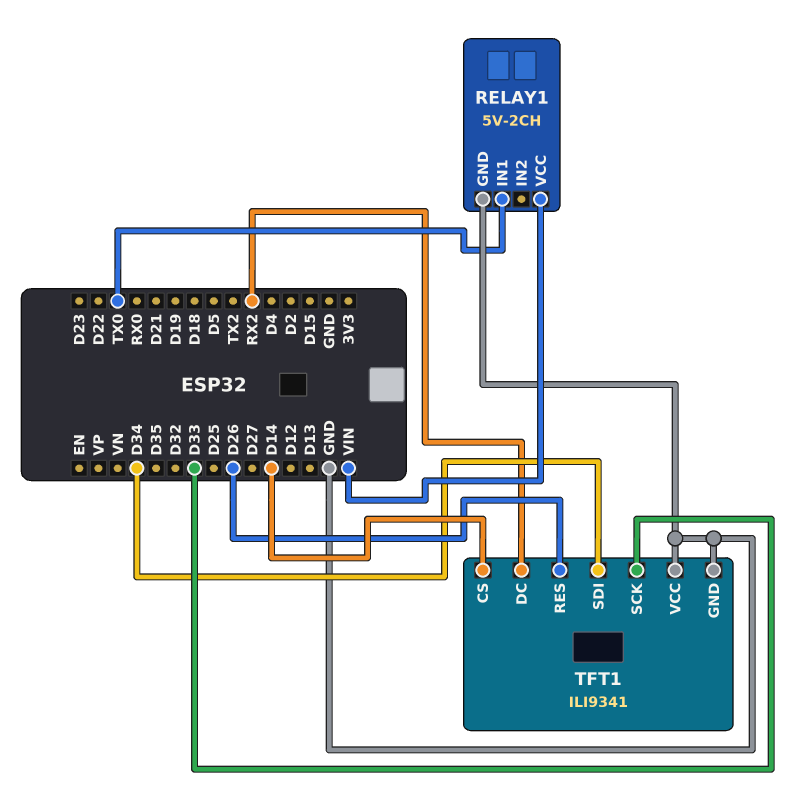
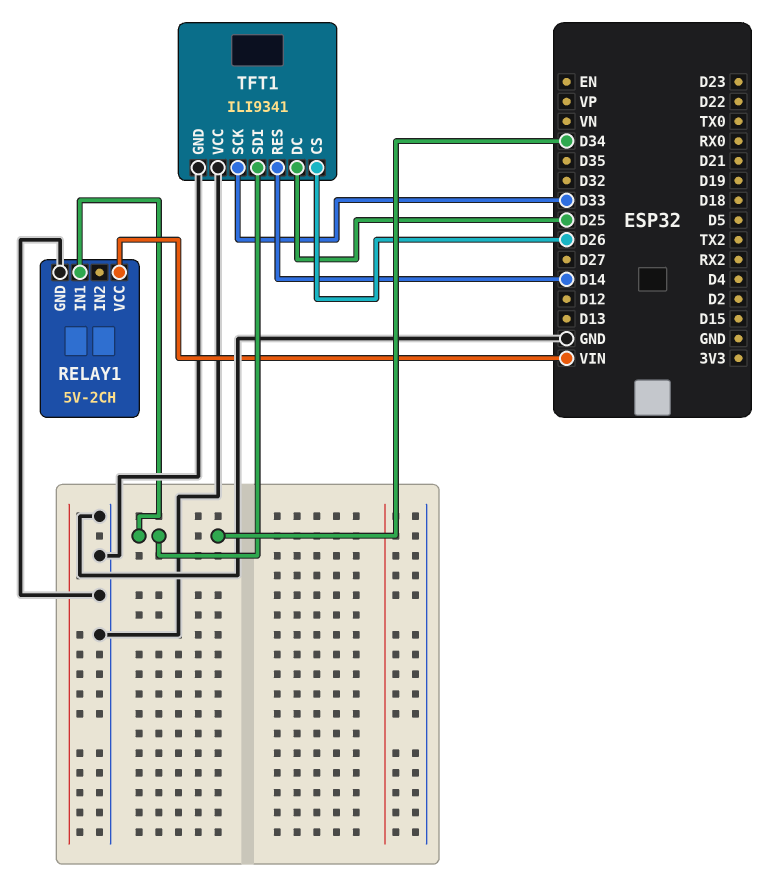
RELAY1 pin IN1: TX0 -> D34
TFT1 pin CS: D14 -> D26
TFT1 pin DC: RX2 -> D25
TFT1 pin RES: D26 -> D14

